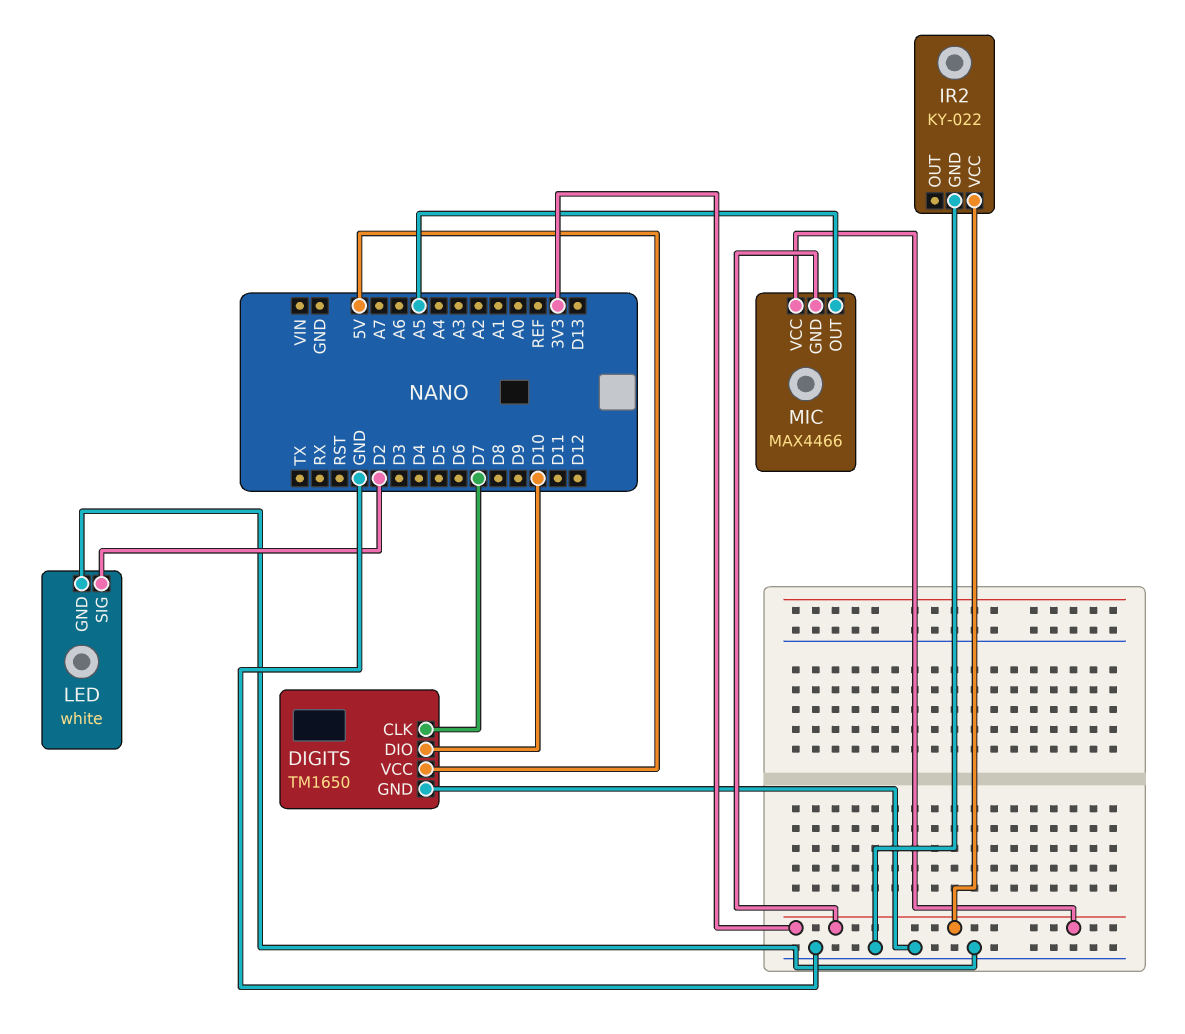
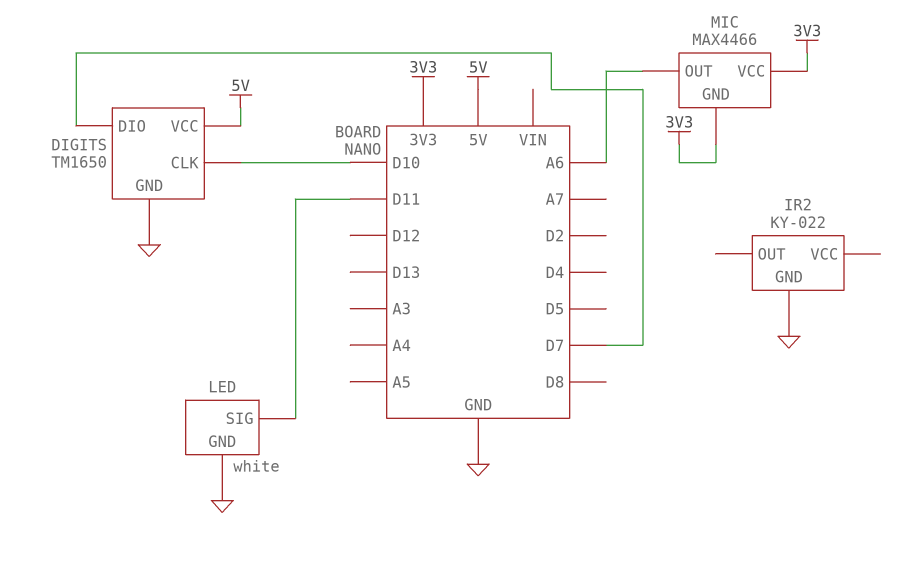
DIGITS pin CLK: D7 -> D10
DIGITS pin DIO: D10 -> D7
IR2 pin VCC: 3V3 -> none
LED pin SIG: D2 -> D11
MIC pin OUT: A5 -> A6

